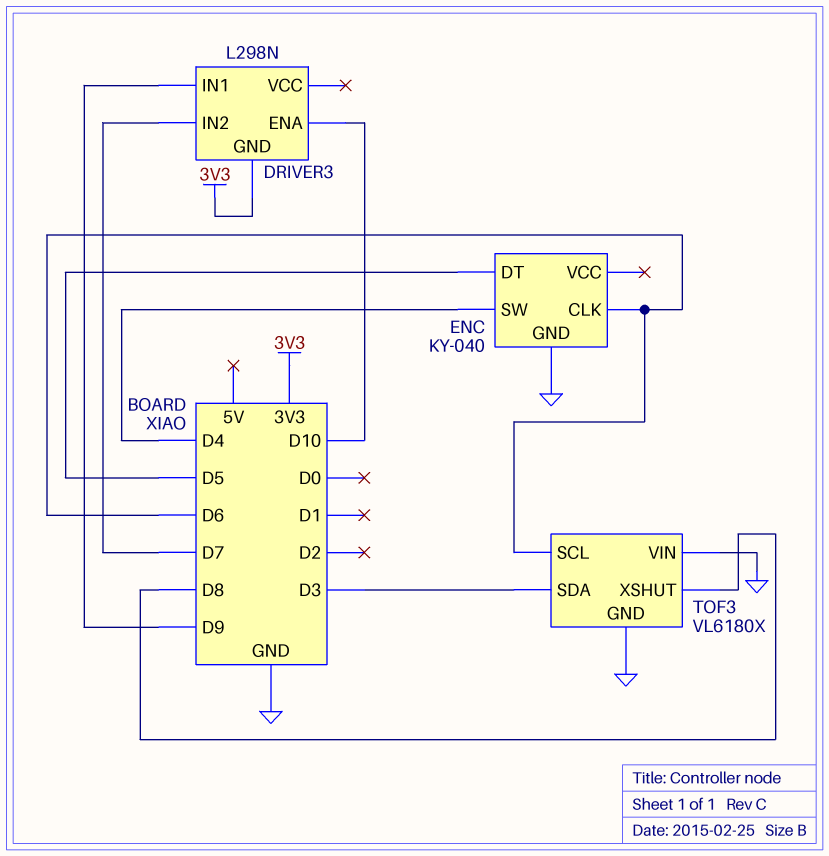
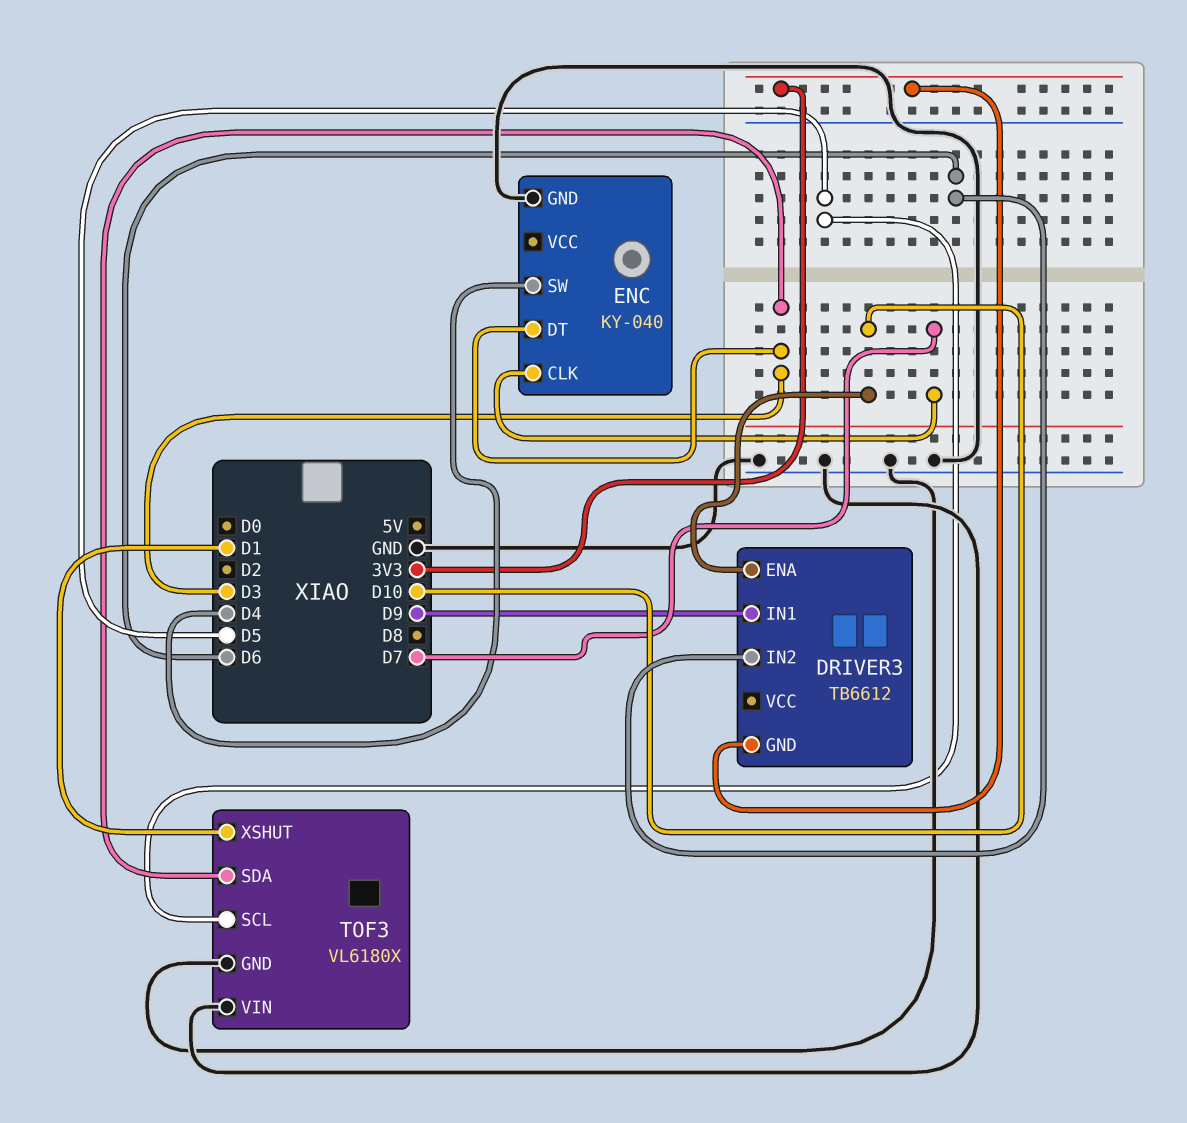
DRIVER3: L298N -> TB6612
DRIVER3 pin IN2: D7 -> D6
ENC pin CLK: D6 -> D7
ENC pin DT: D5 -> D3
TOF3 pin SCL: D6 -> D5
TOF3 pin XSHUT: D8 -> D1

